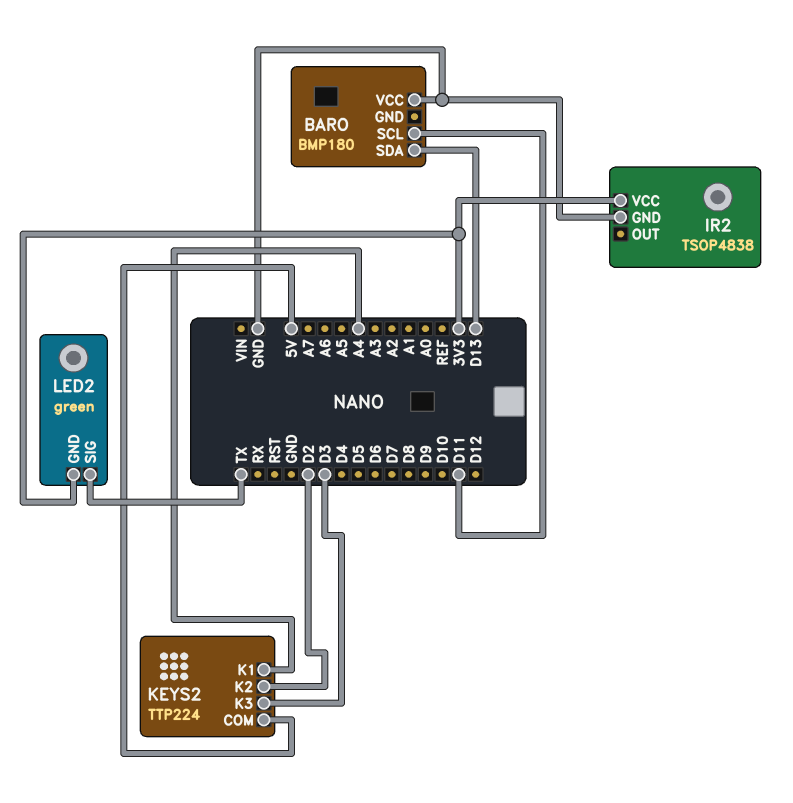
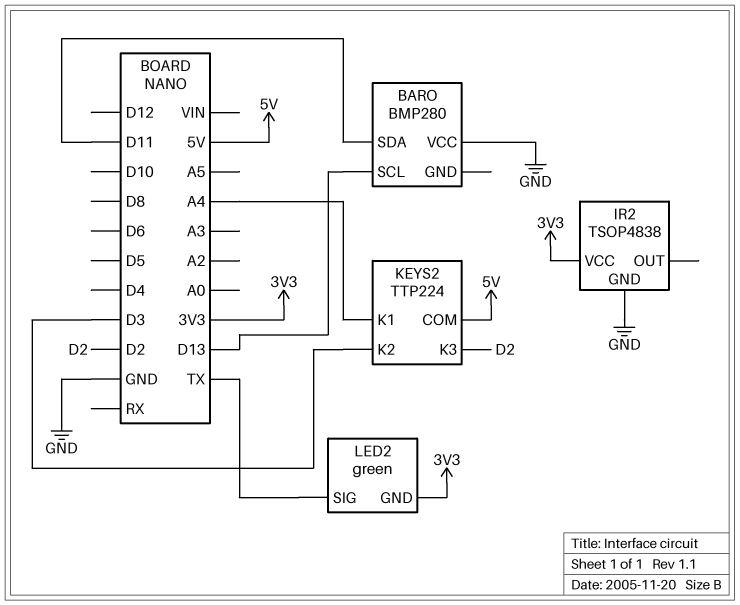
BARO: BMP180 -> BMP280
BARO pin SCL: D11 -> D13
BARO pin SDA: D13 -> D11
KEYS2 pin K2: D2 -> D3
KEYS2 pin K3: D3 -> D2

